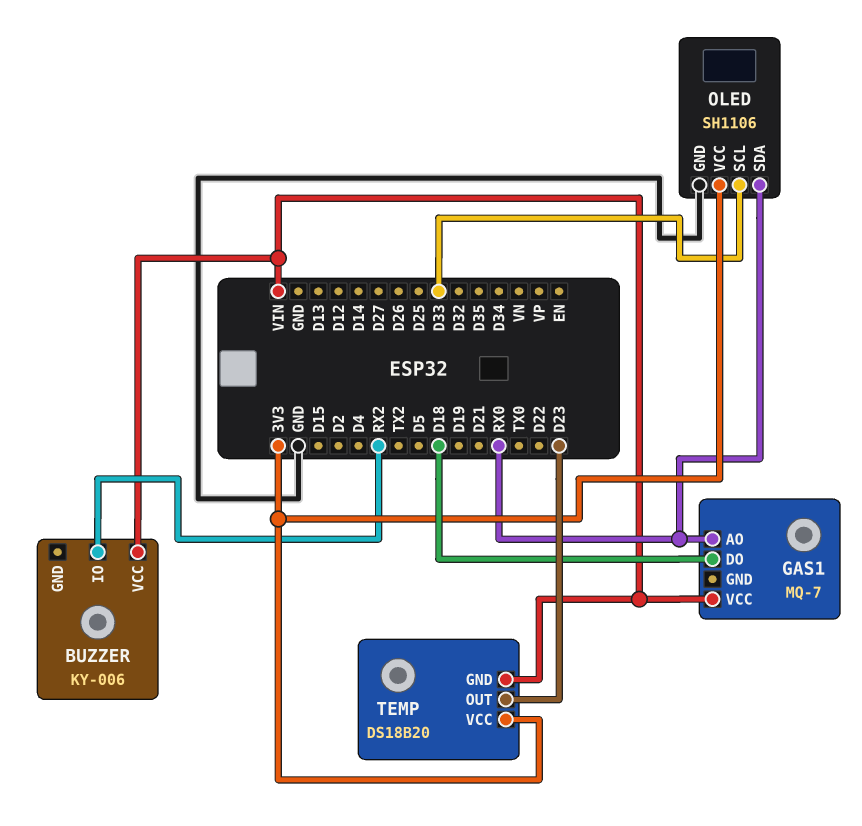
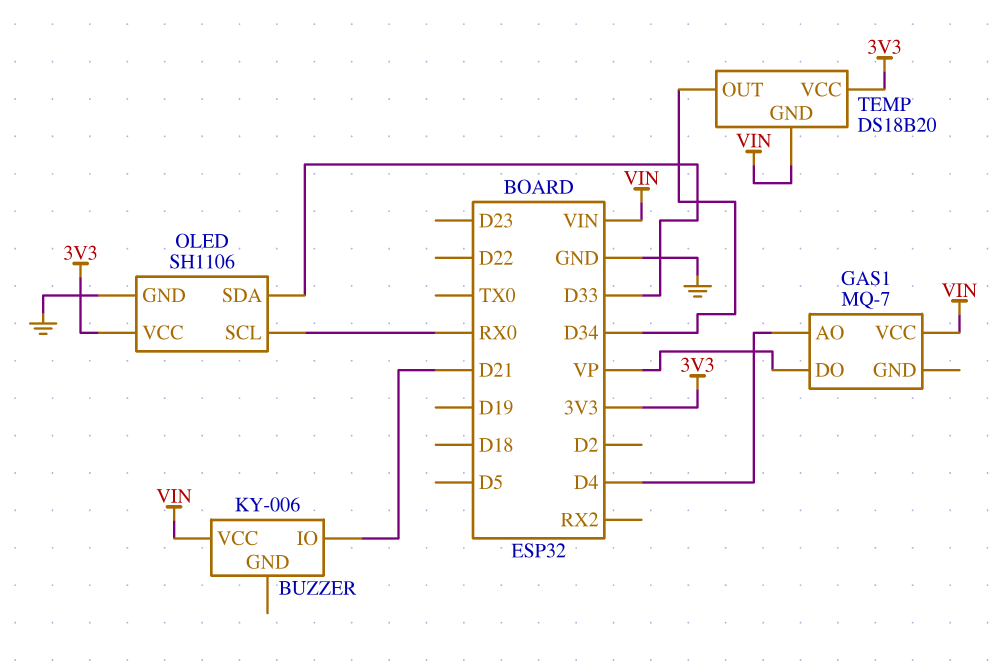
BUZZER pin IO: RX2 -> D21
GAS1 pin AO: RX0 -> D4
GAS1 pin DO: D18 -> VP
OLED pin SCL: D33 -> RX0
OLED pin SDA: RX0 -> D33
TEMP pin OUT: D23 -> D34

